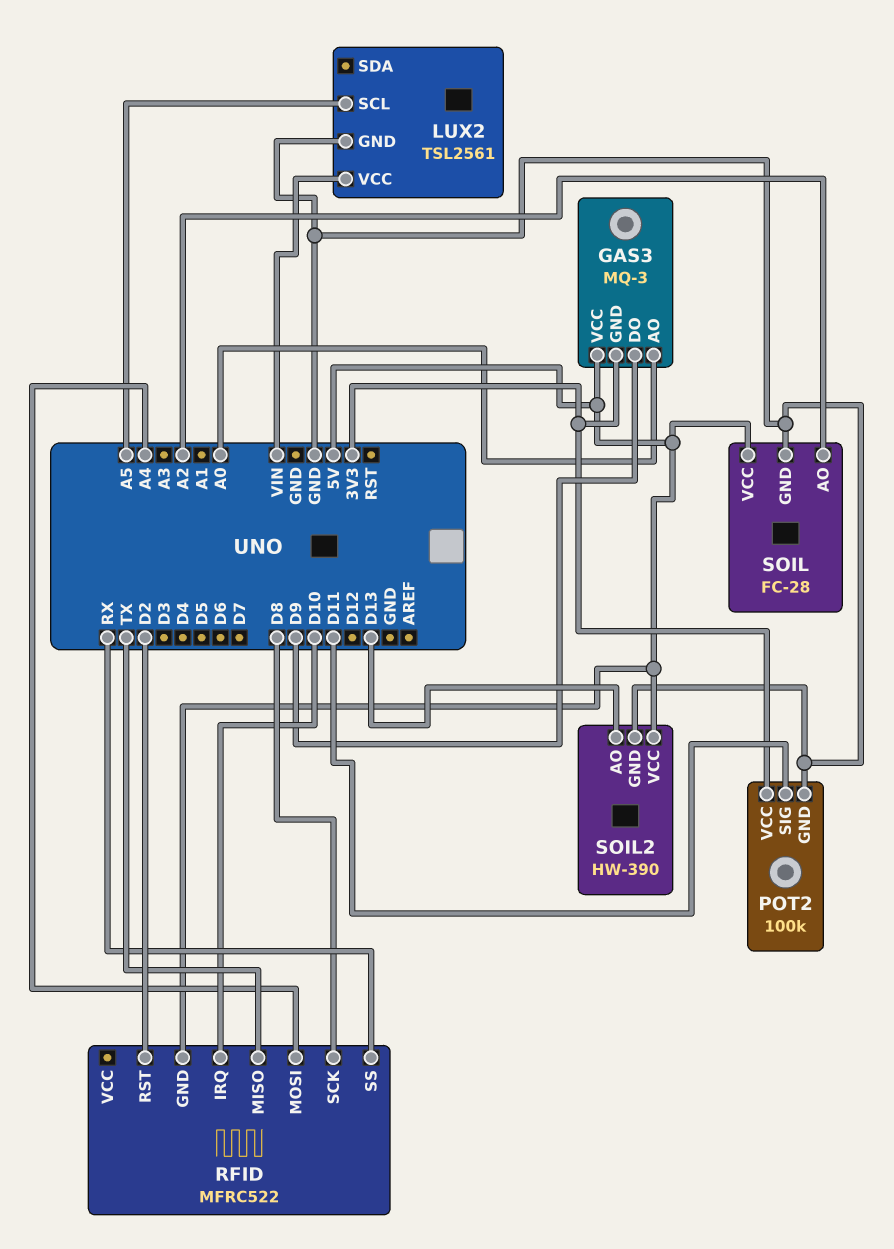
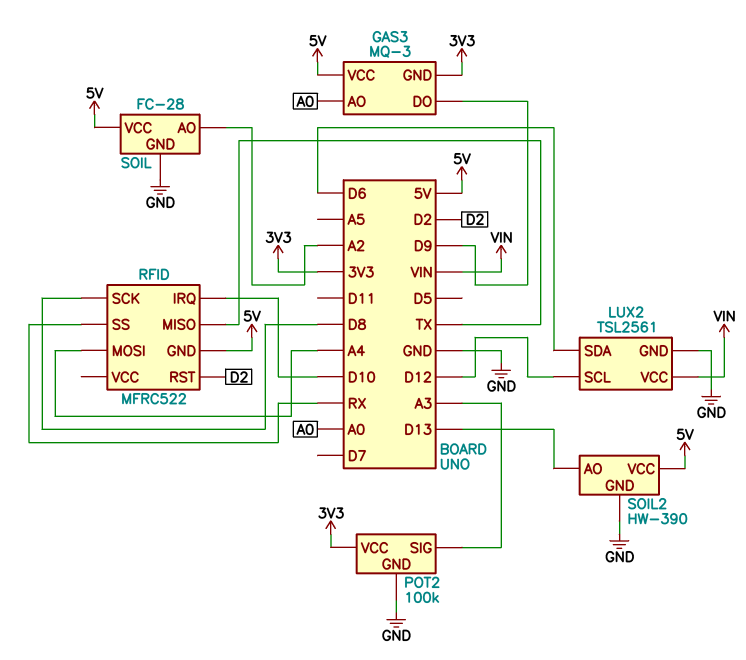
LUX2 pin SCL: A5 -> D12
LUX2 pin SDA: none -> D6
POT2 pin SIG: D11 -> A3

